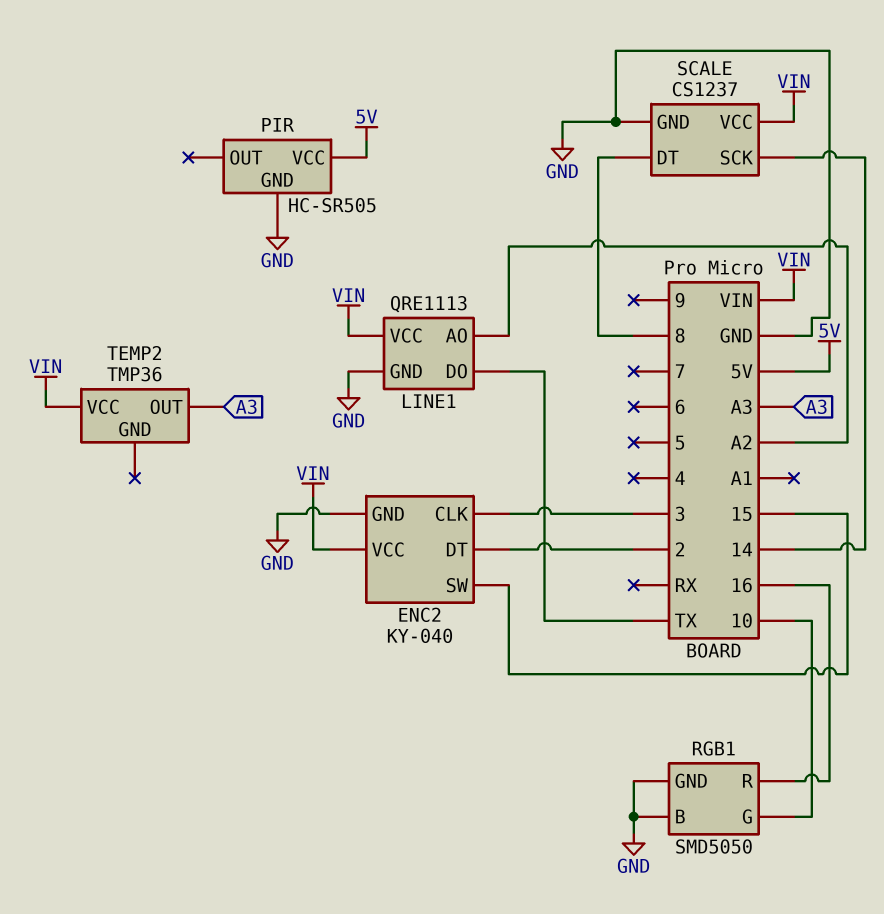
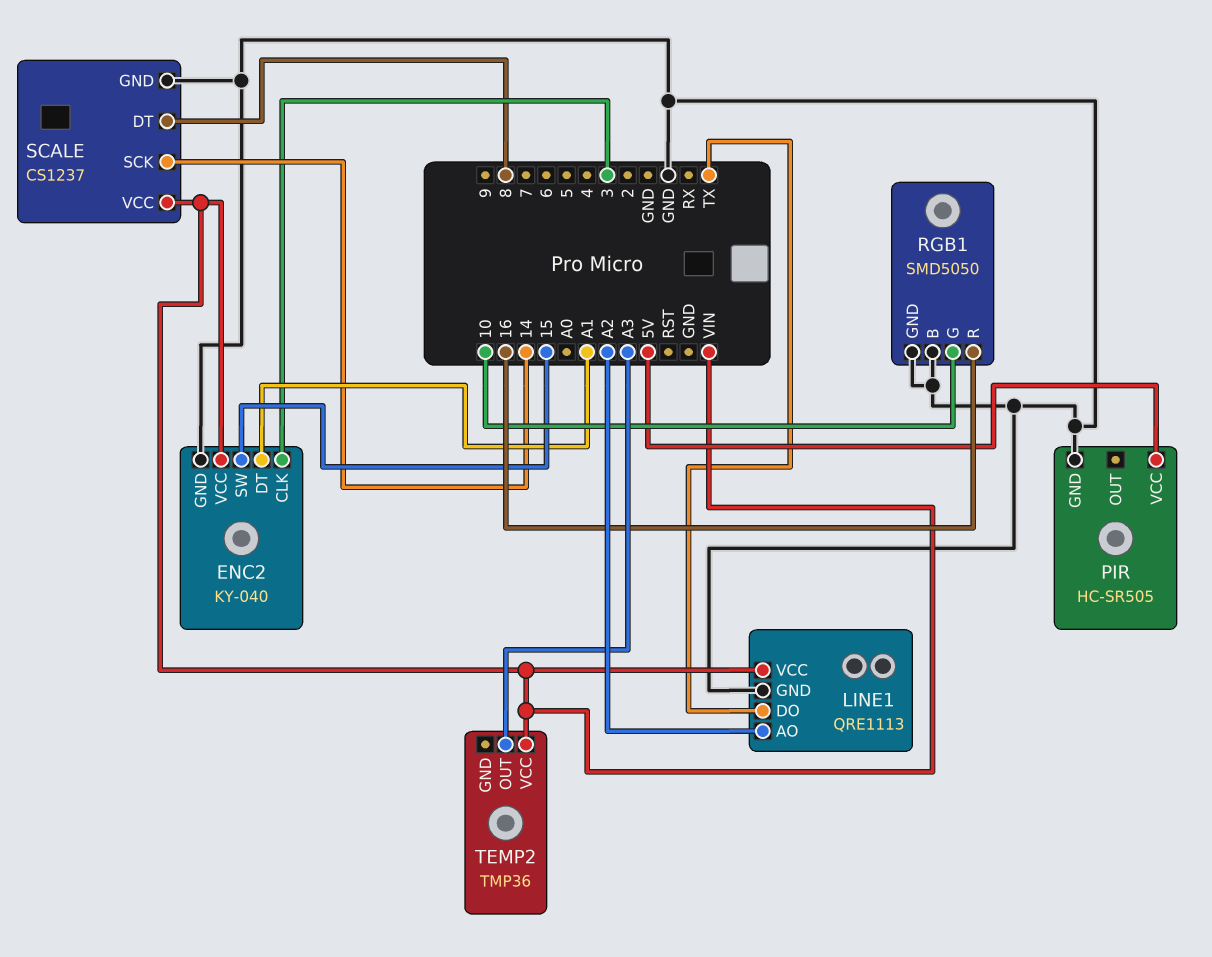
ENC2 pin DT: 2 -> A1

